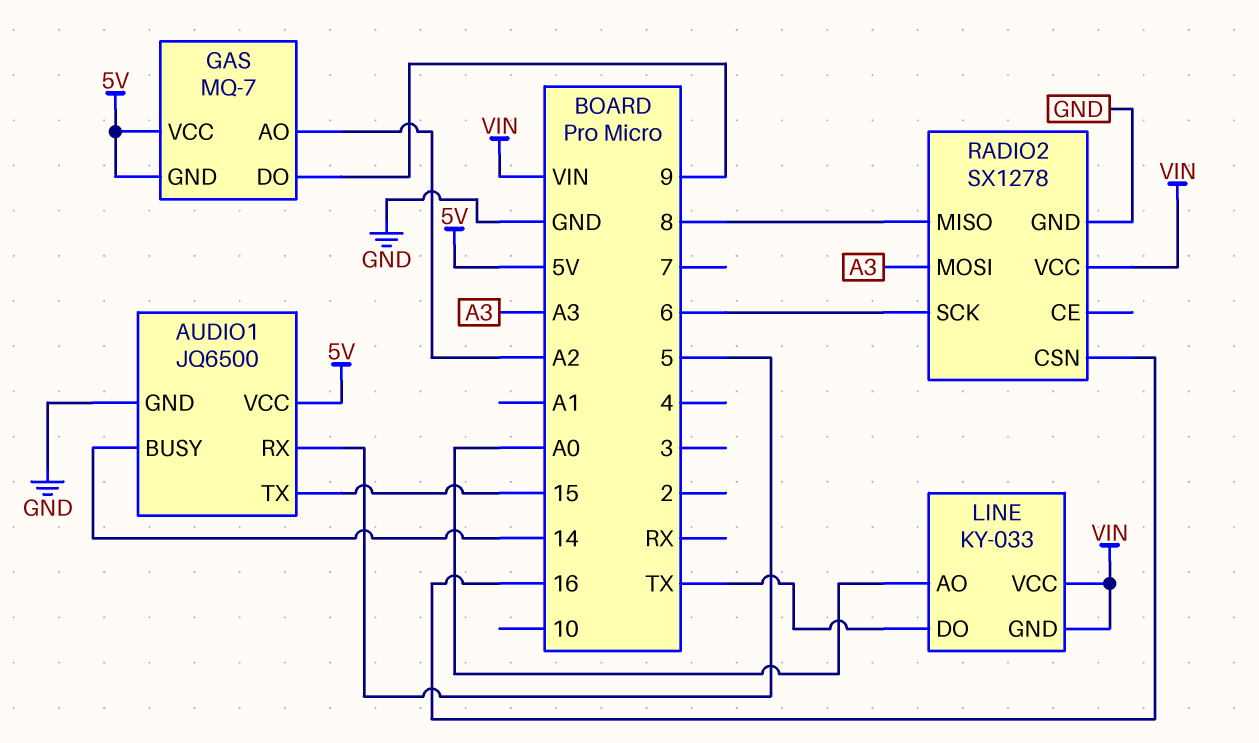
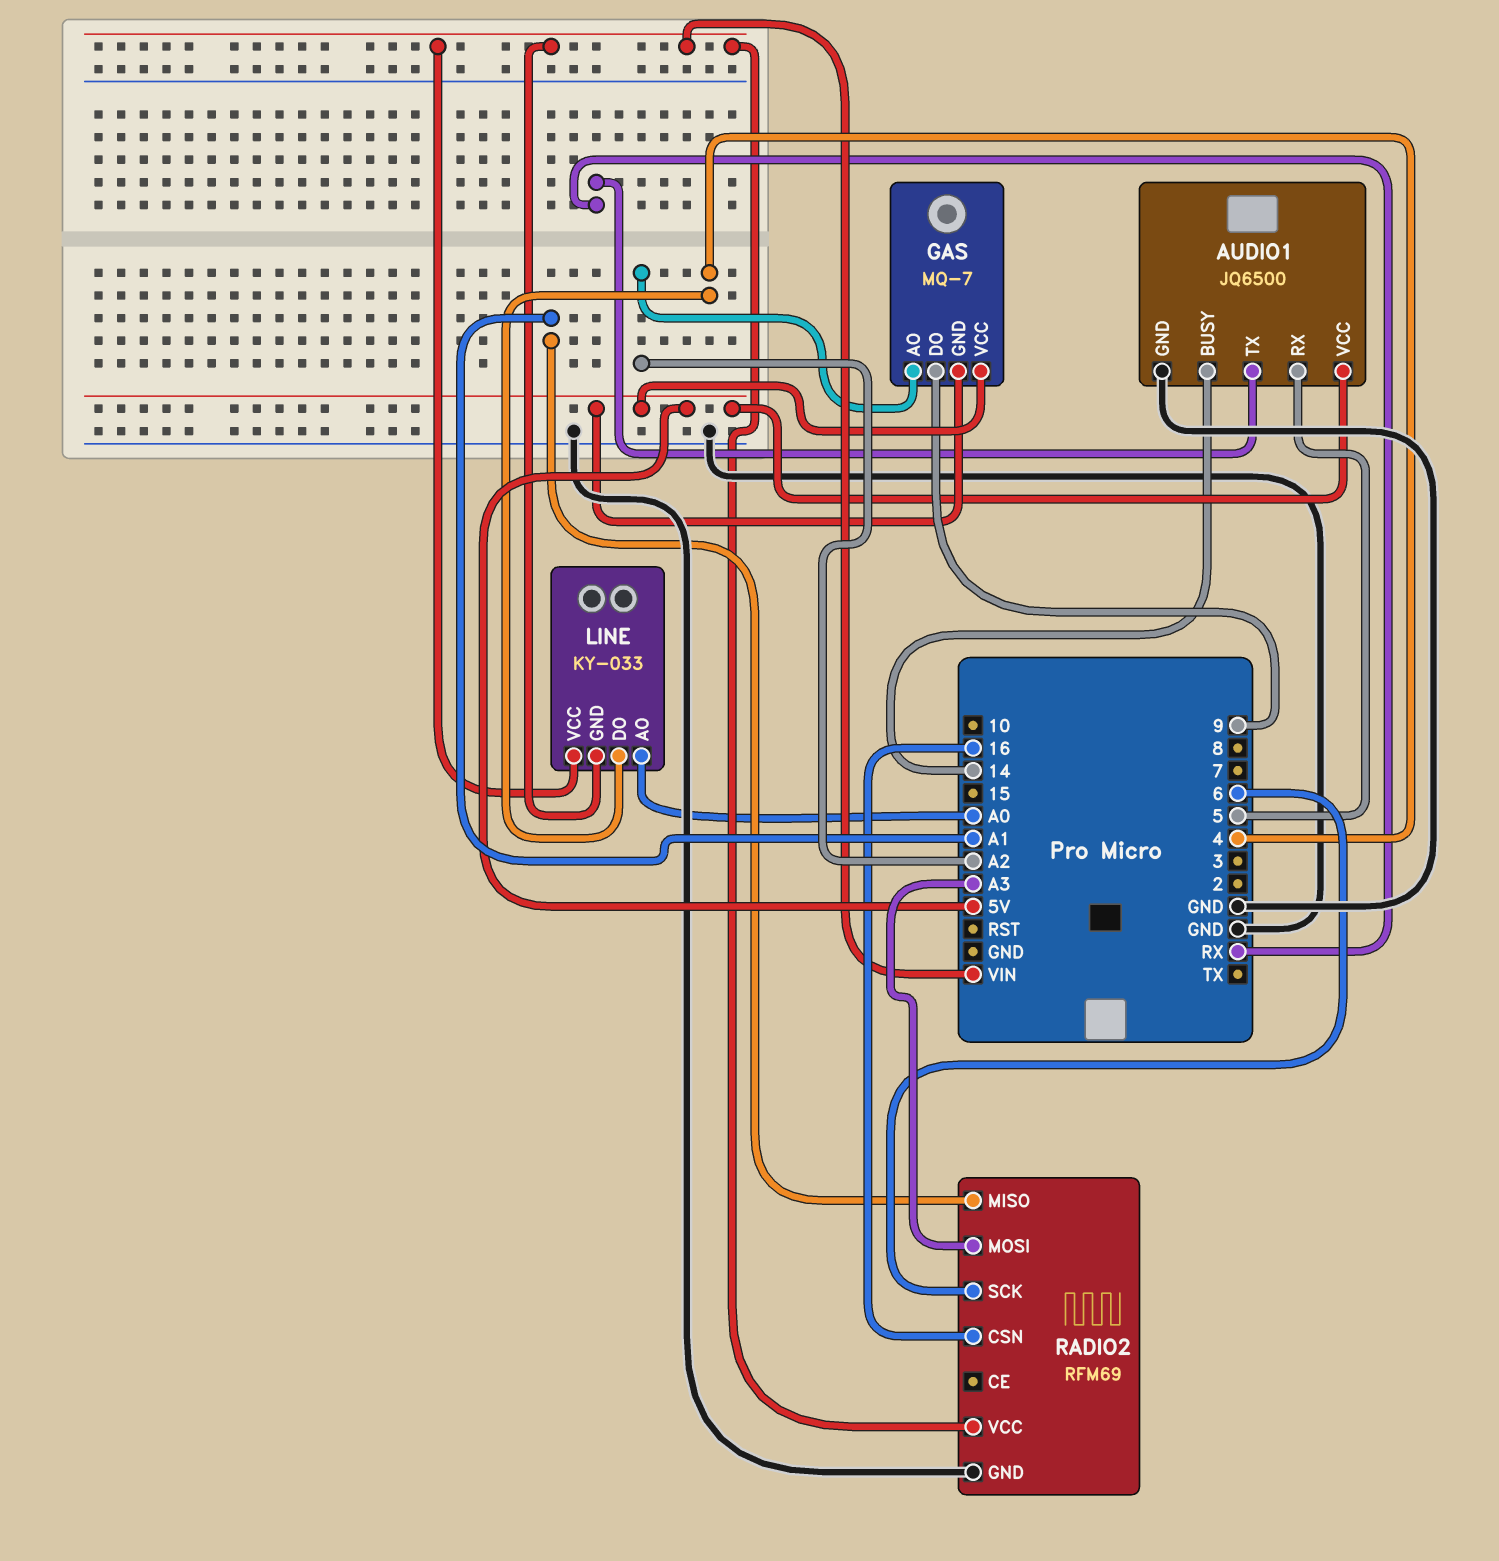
AUDIO1 pin TX: 15 -> RX
LINE pin DO: TX -> 4
RADIO2: SX1278 -> RFM69
RADIO2 pin MISO: 8 -> A1

